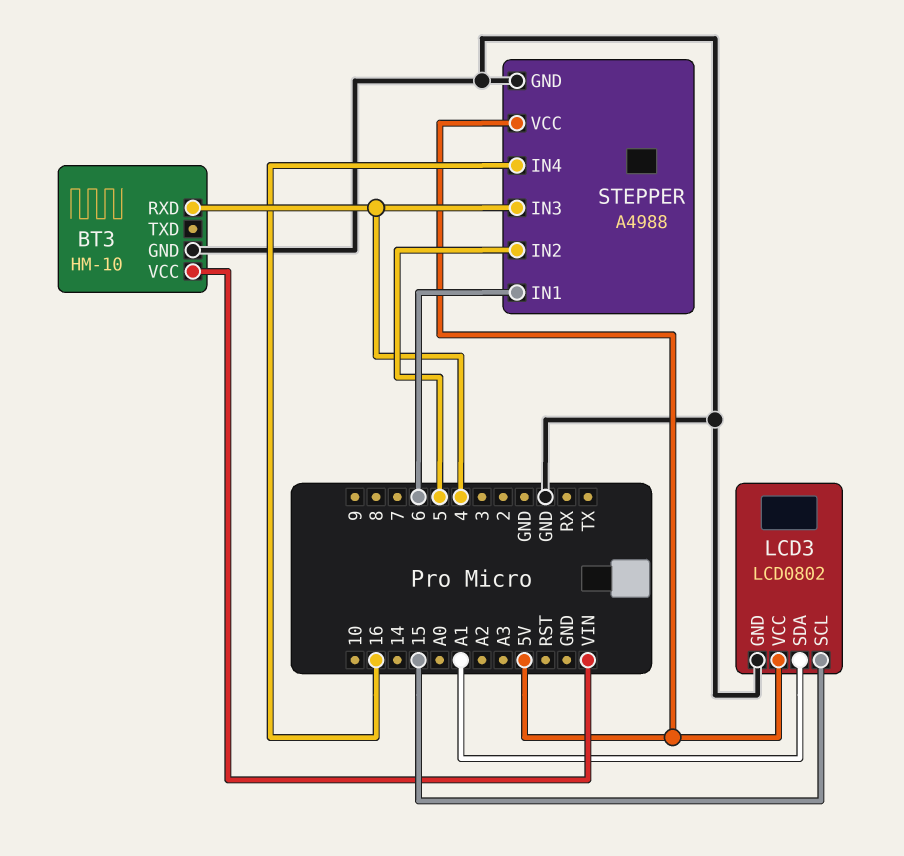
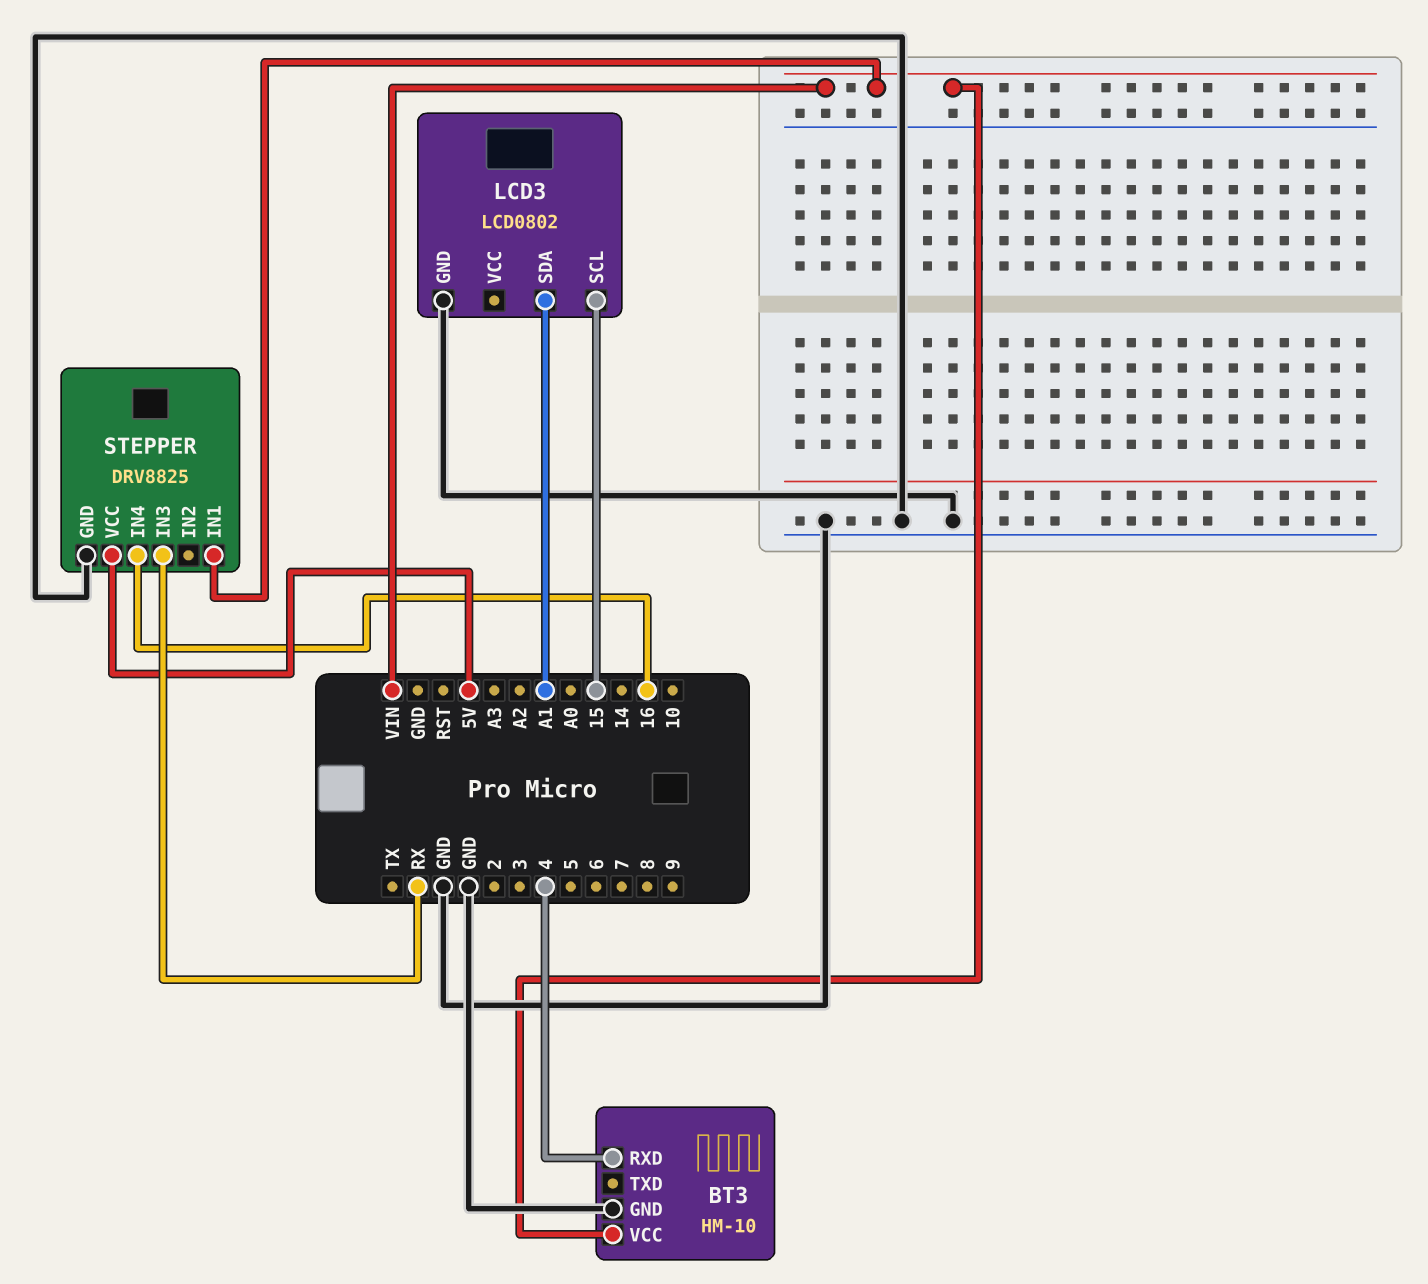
LCD3 pin VCC: 5V -> none
STEPPER: A4988 -> DRV8825
STEPPER pin IN1: 6 -> VIN
STEPPER pin IN2: 5 -> none
STEPPER pin IN3: 4 -> RX

